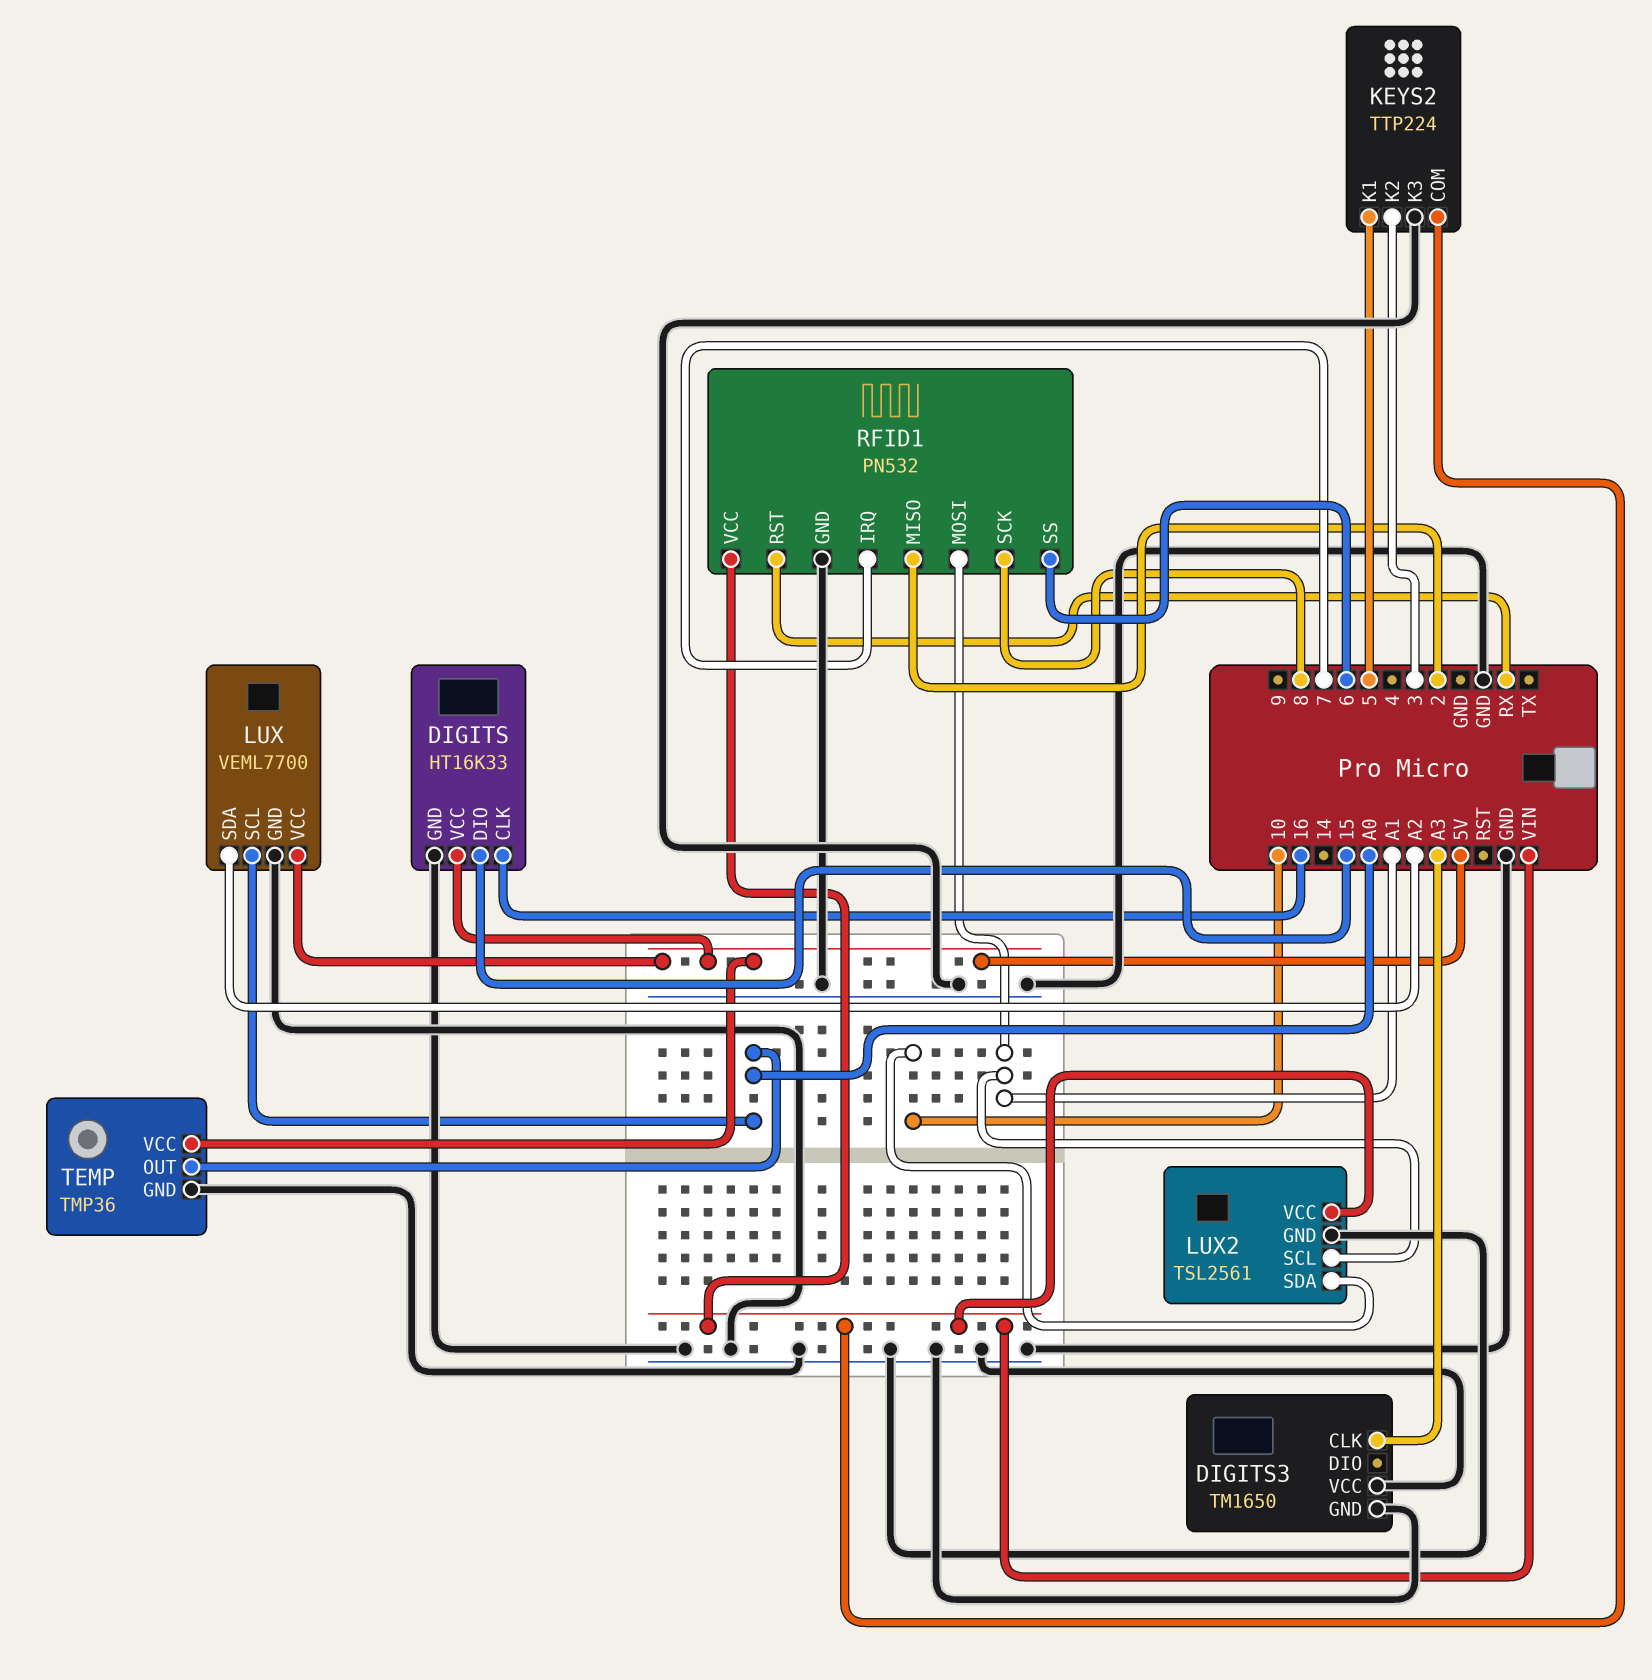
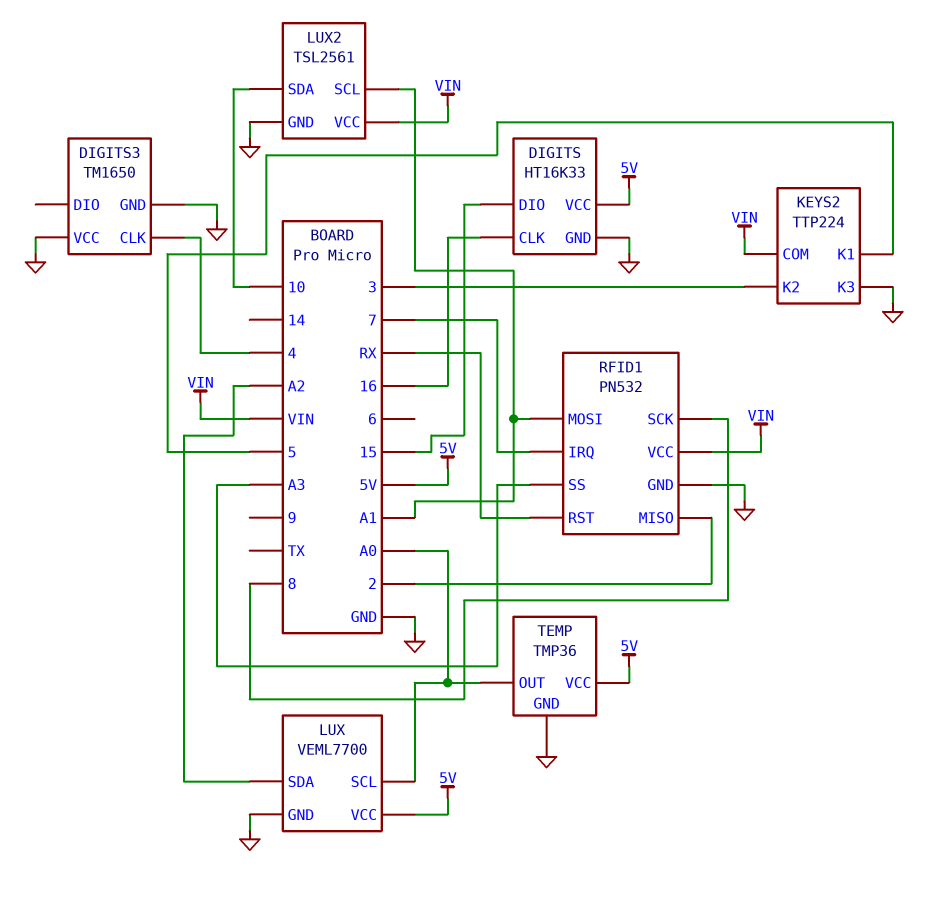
DIGITS3 pin CLK: A3 -> 4
RFID1 pin SS: 6 -> A3

